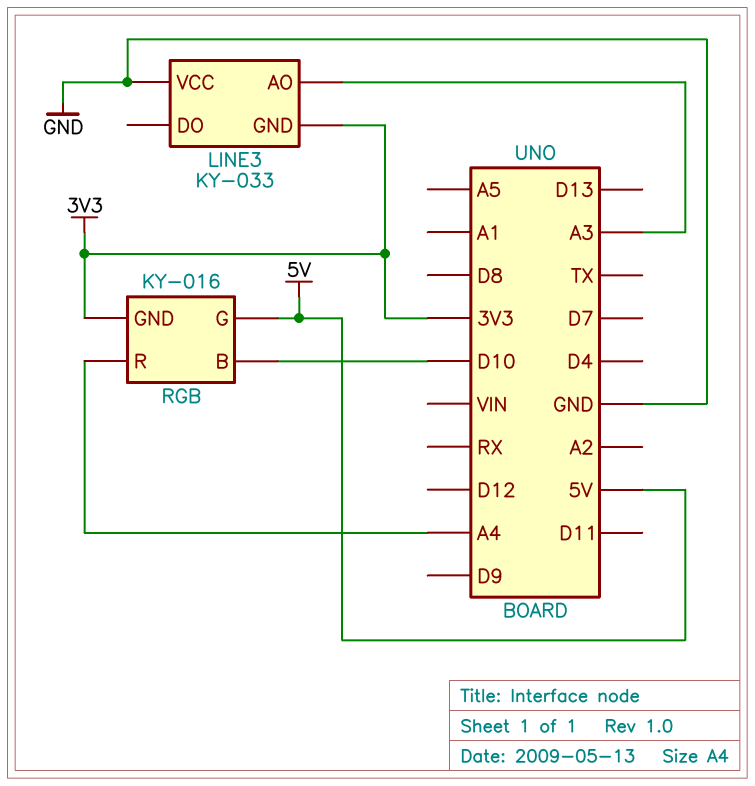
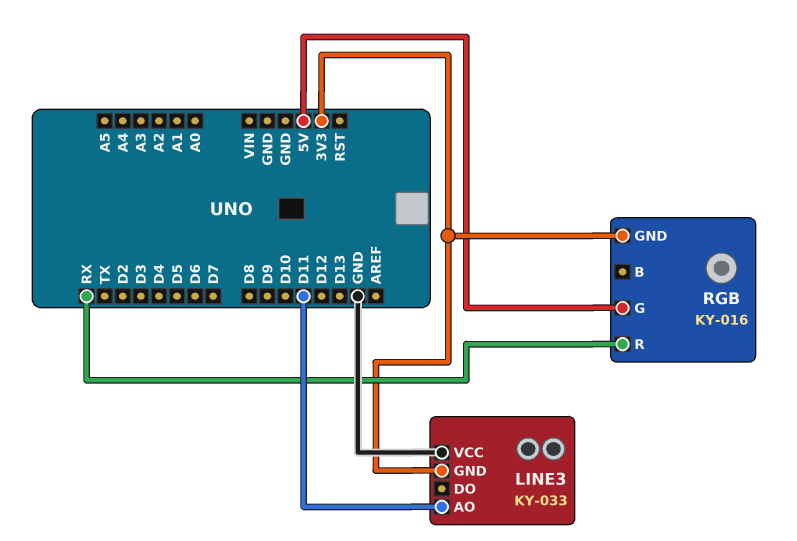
LINE3 pin AO: A3 -> D11
RGB pin B: D10 -> none
RGB pin R: A4 -> RX

